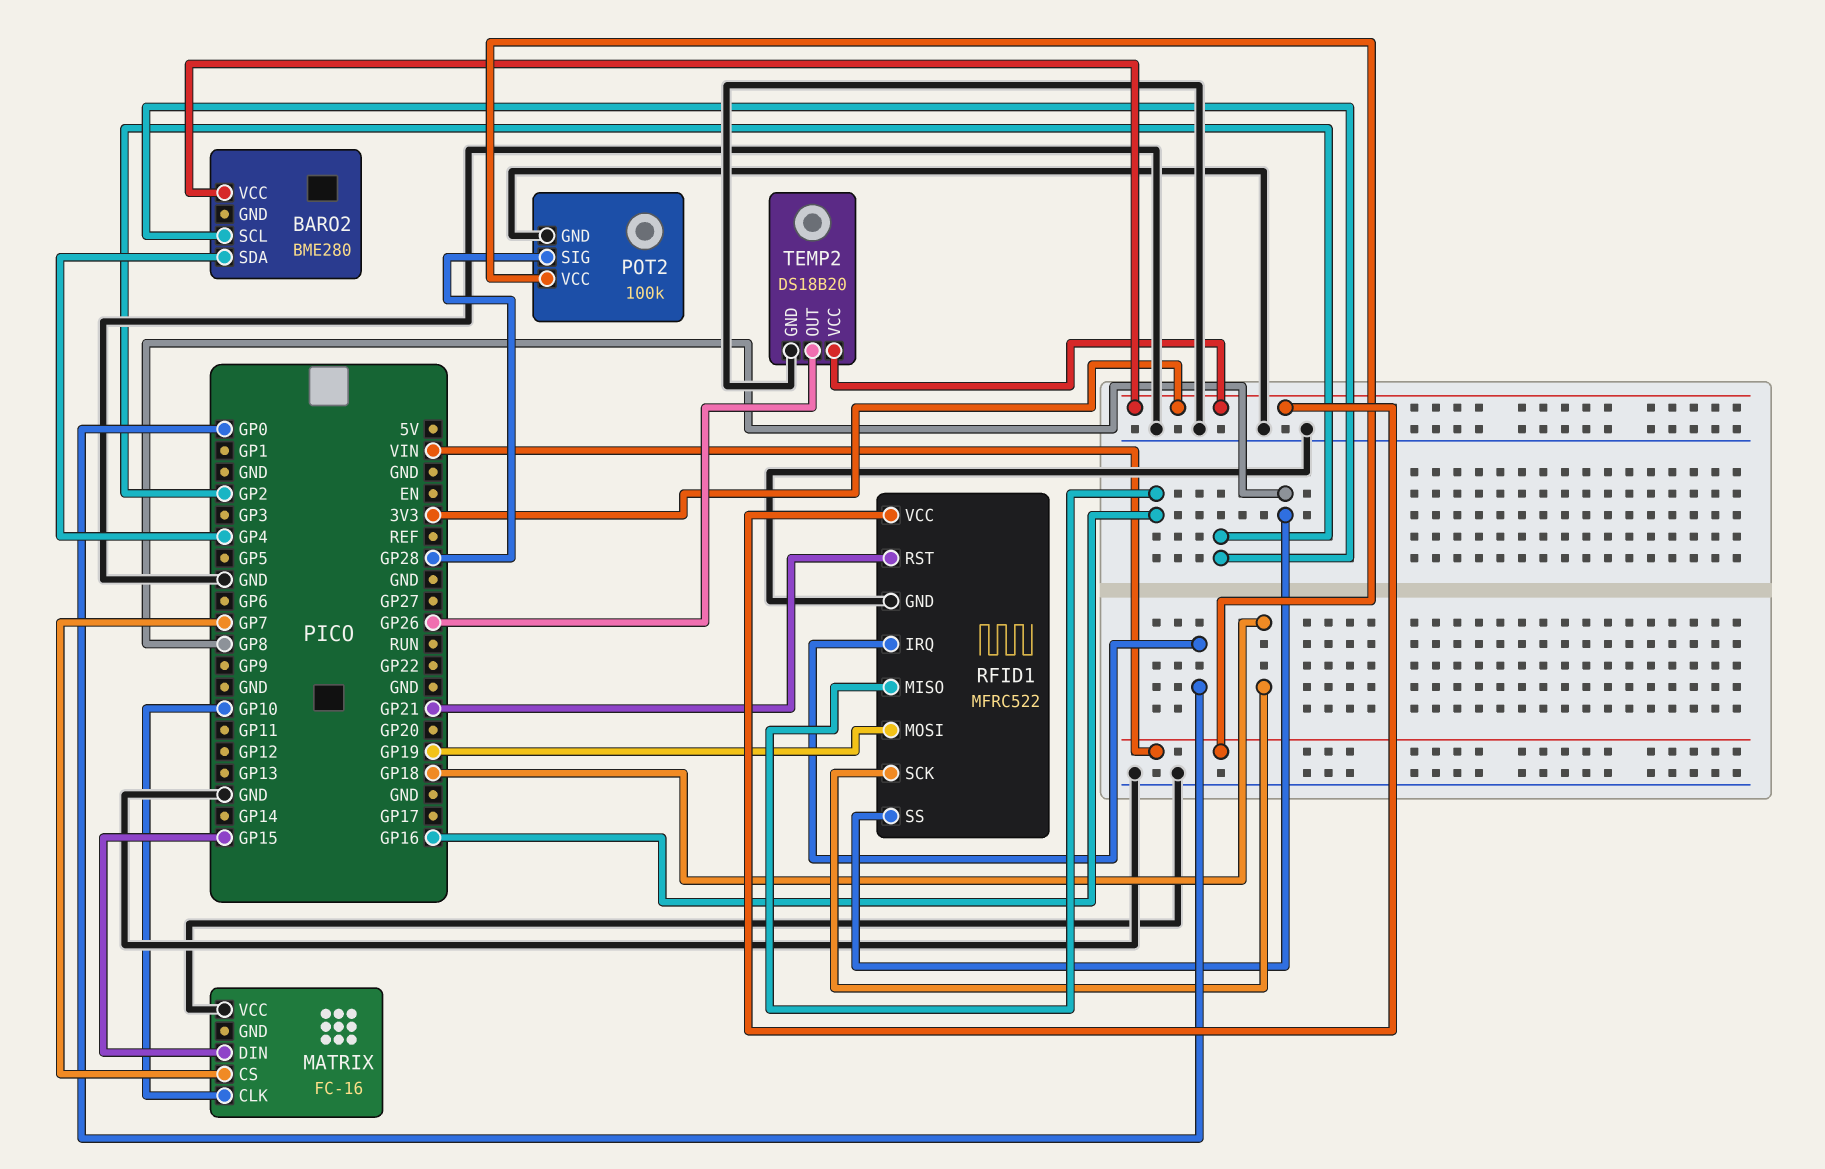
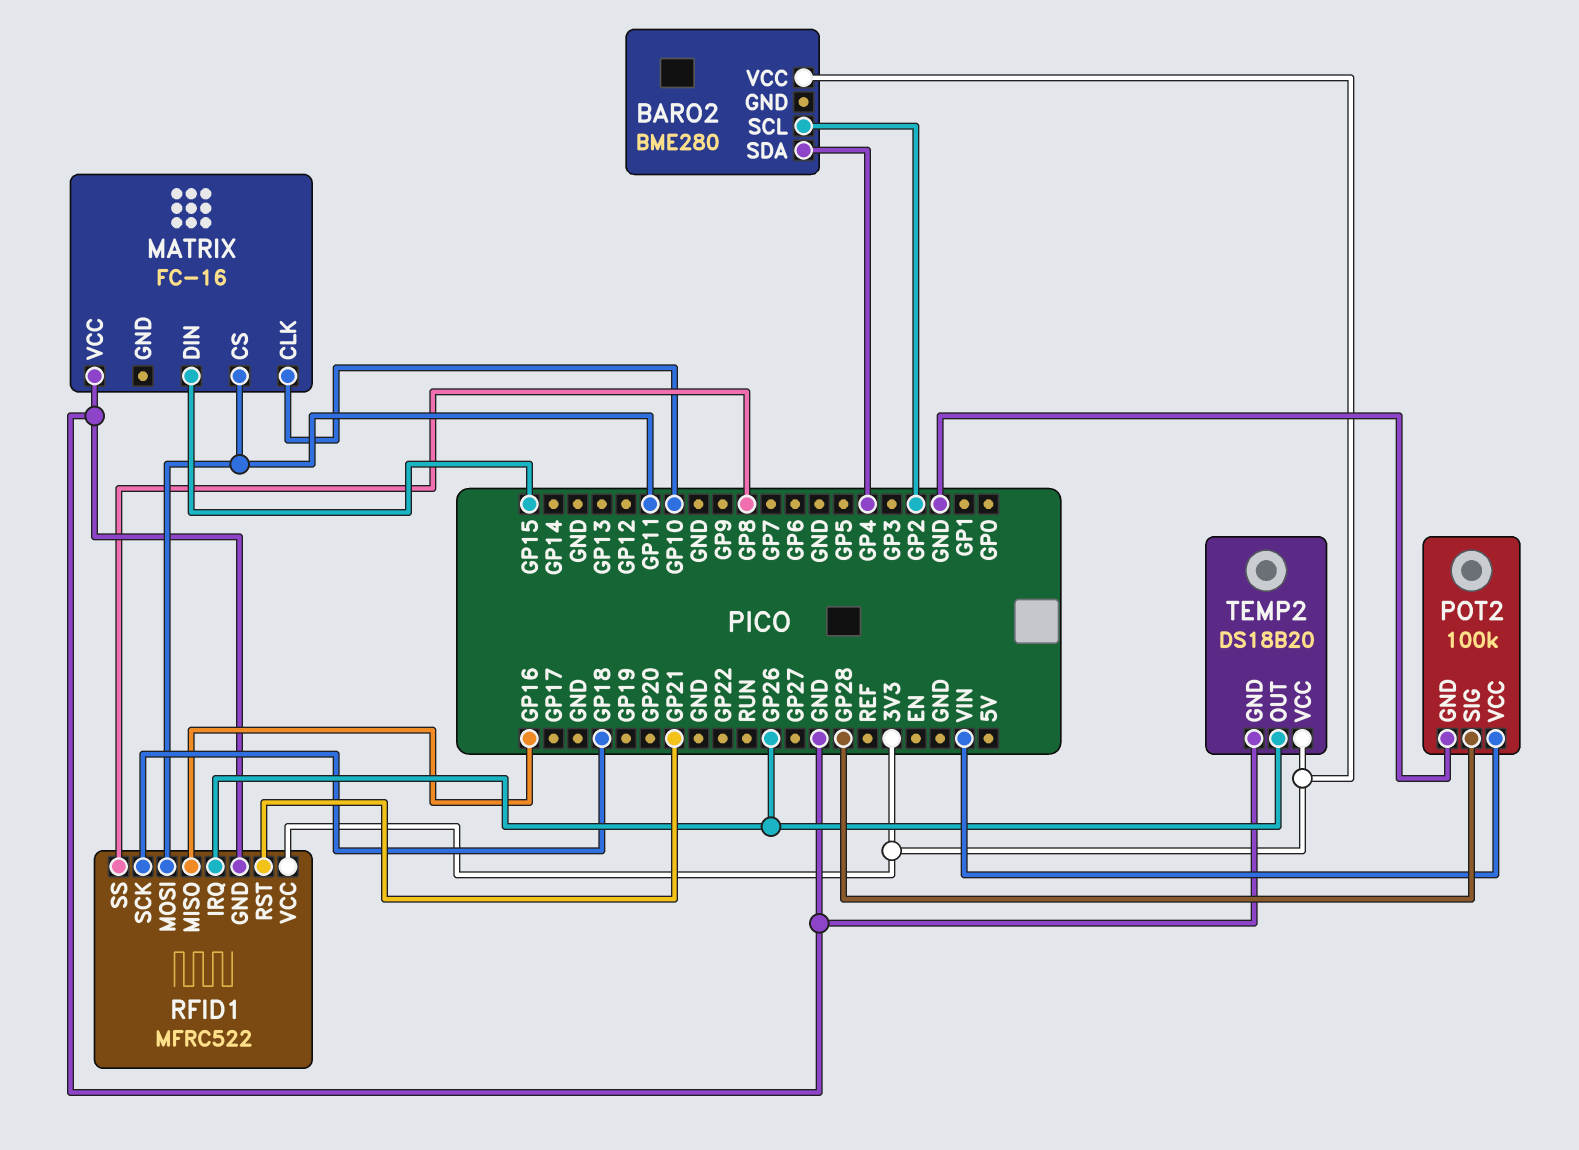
MATRIX pin CS: GP7 -> GP11
RFID1 pin IRQ: GP0 -> GP26
RFID1 pin MOSI: GP19 -> GP11

